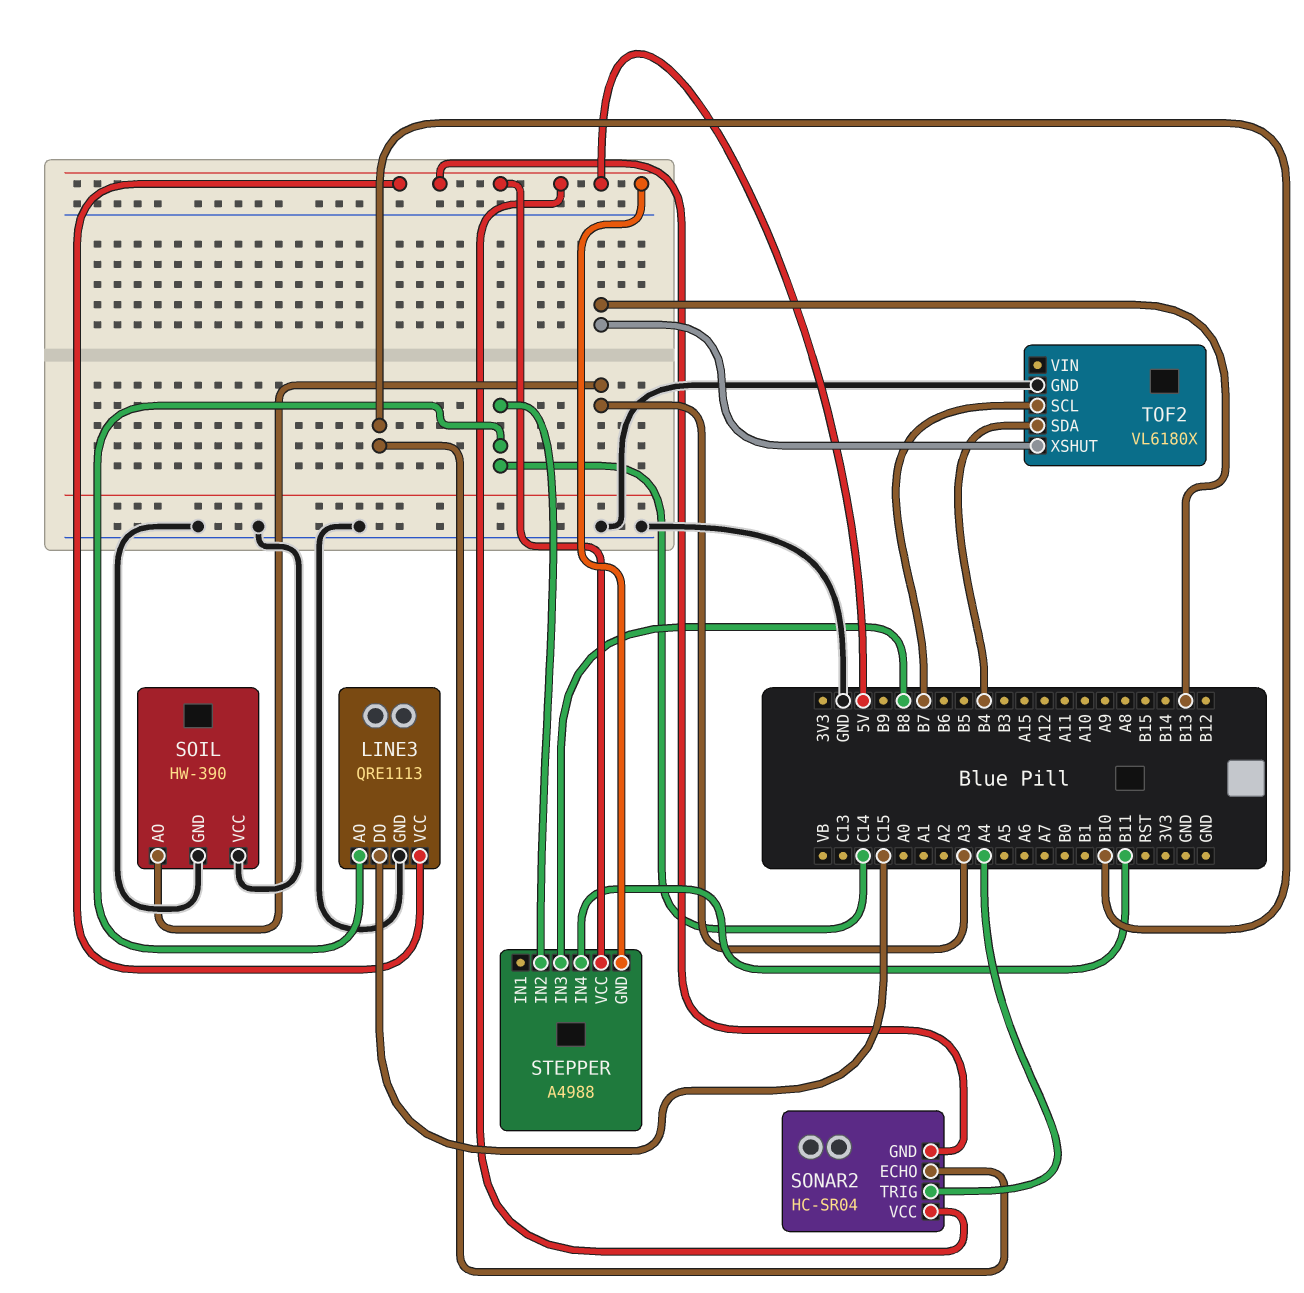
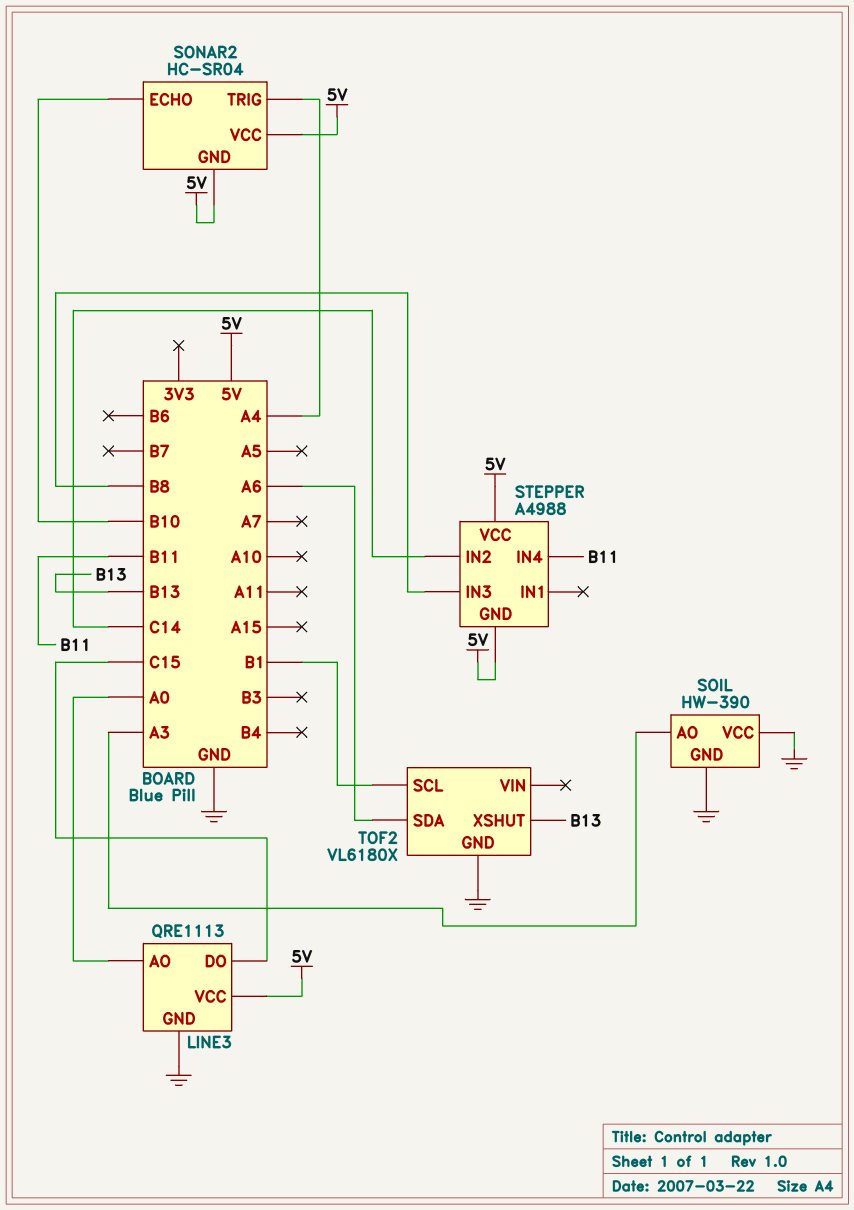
LINE3 pin AO: C14 -> A0
TOF2 pin SCL: B7 -> B1
TOF2 pin SDA: B4 -> A6

